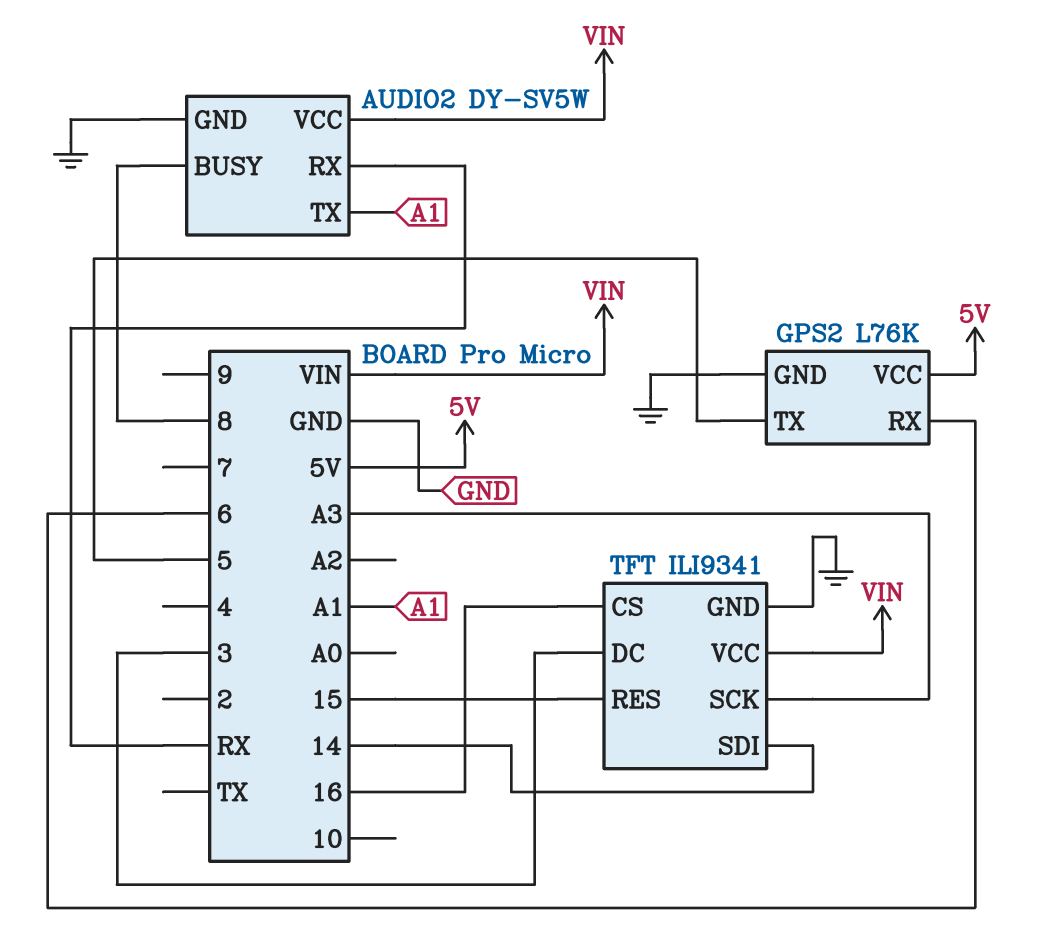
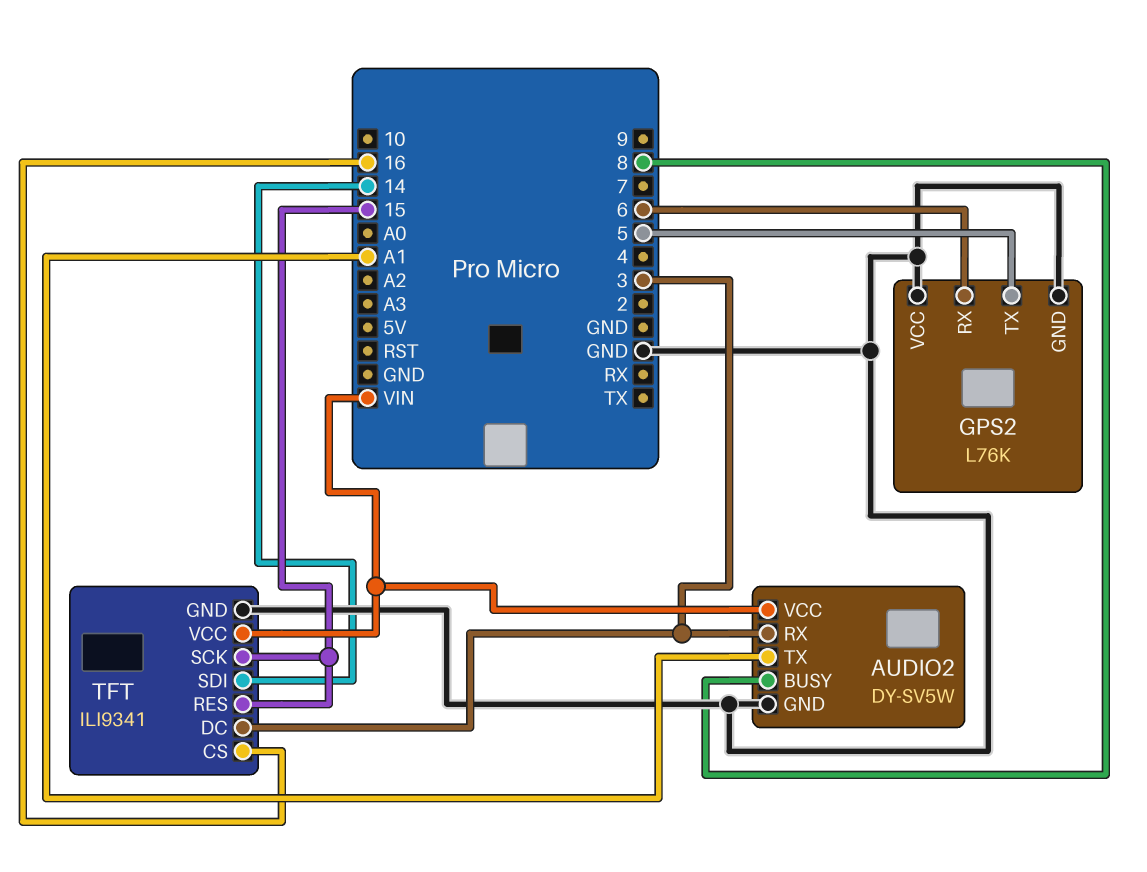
AUDIO2 pin RX: RX -> 3
GPS2 pin VCC: 5V -> GND
TFT pin SCK: A3 -> 15

